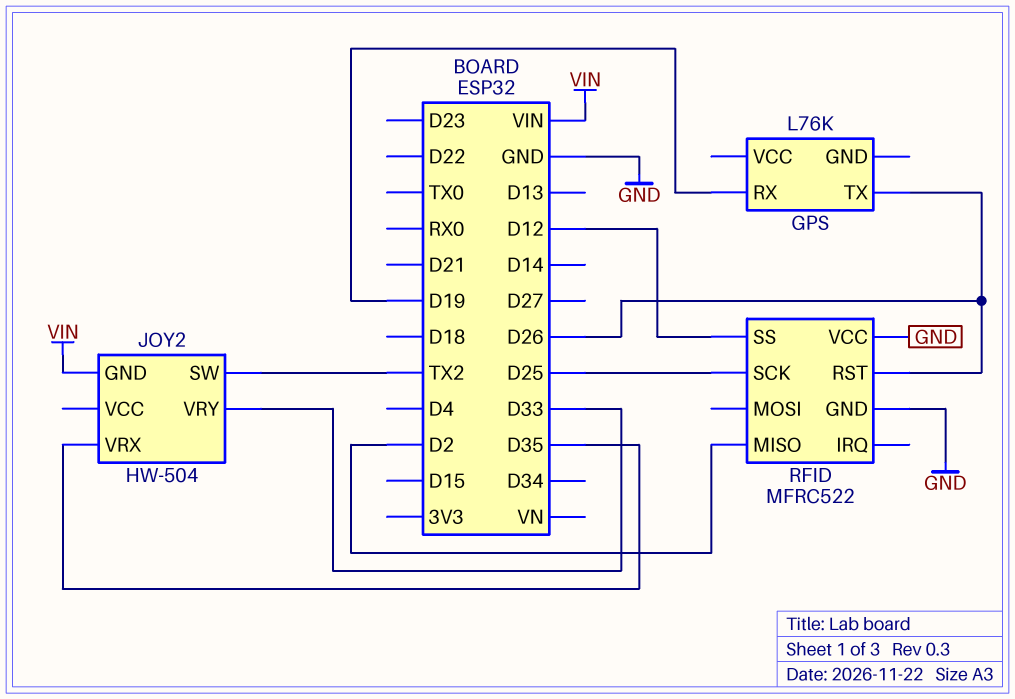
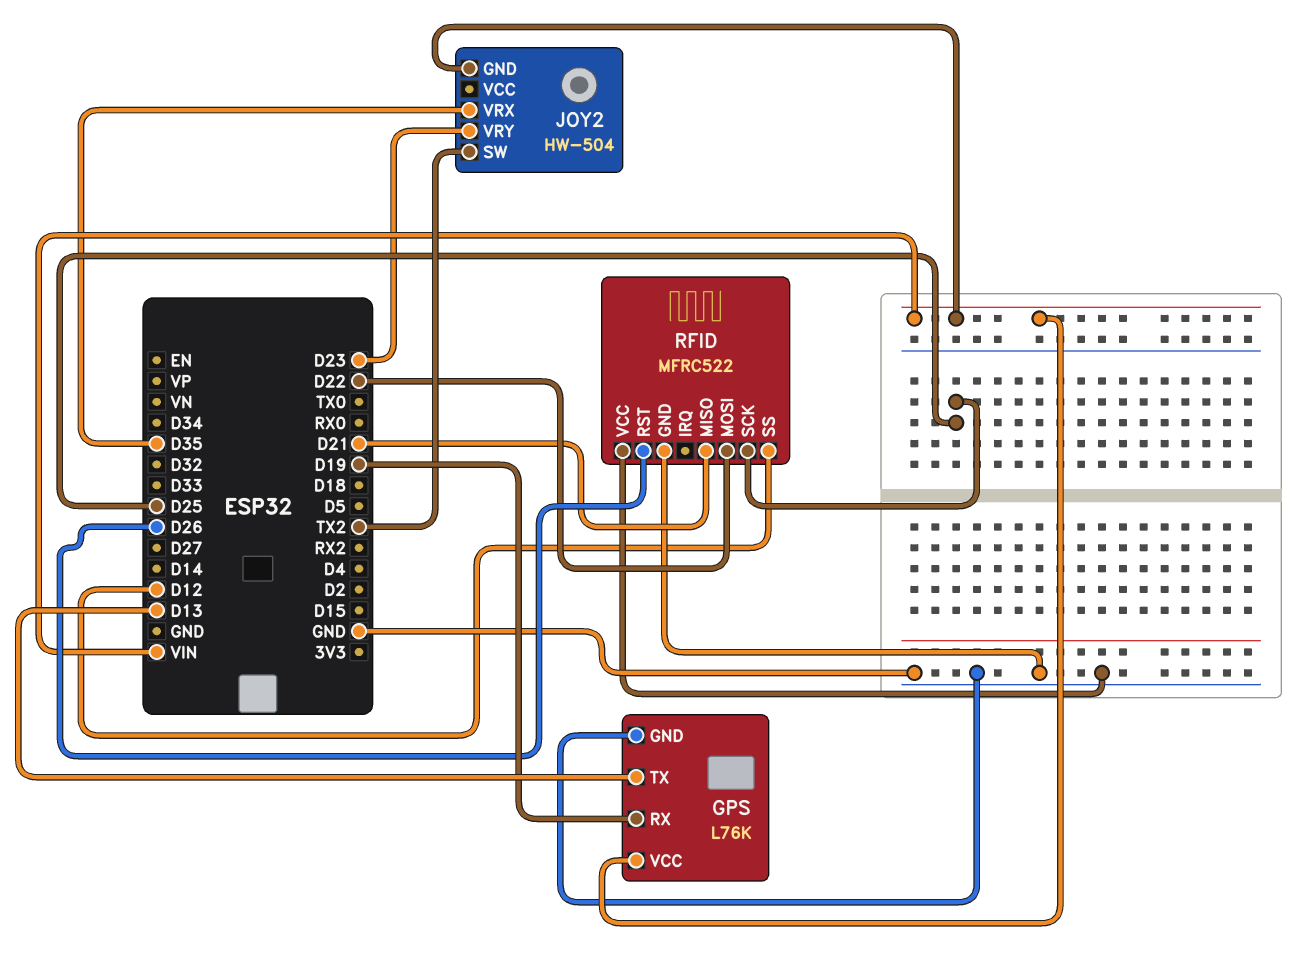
GPS pin GND: none -> GND
GPS pin TX: D26 -> D13
GPS pin VCC: none -> VIN
JOY2 pin VRY: D33 -> D23
RFID pin MISO: D2 -> D21
RFID pin MOSI: none -> D22

